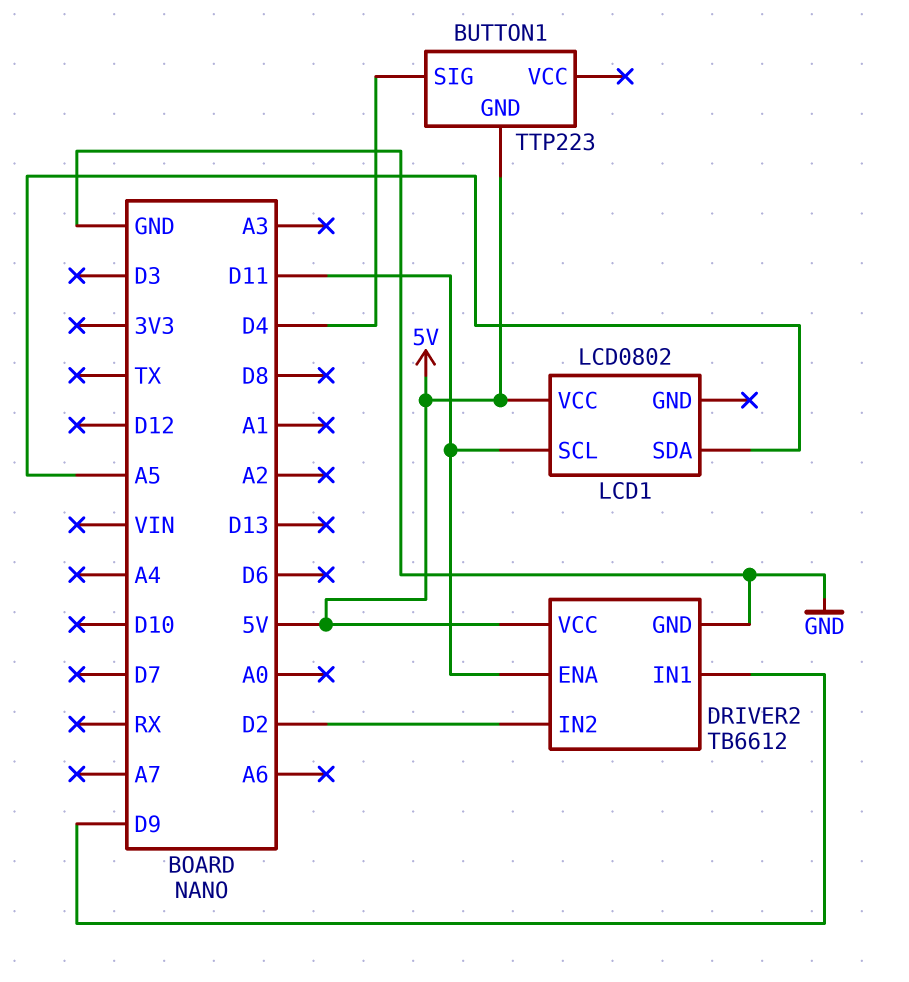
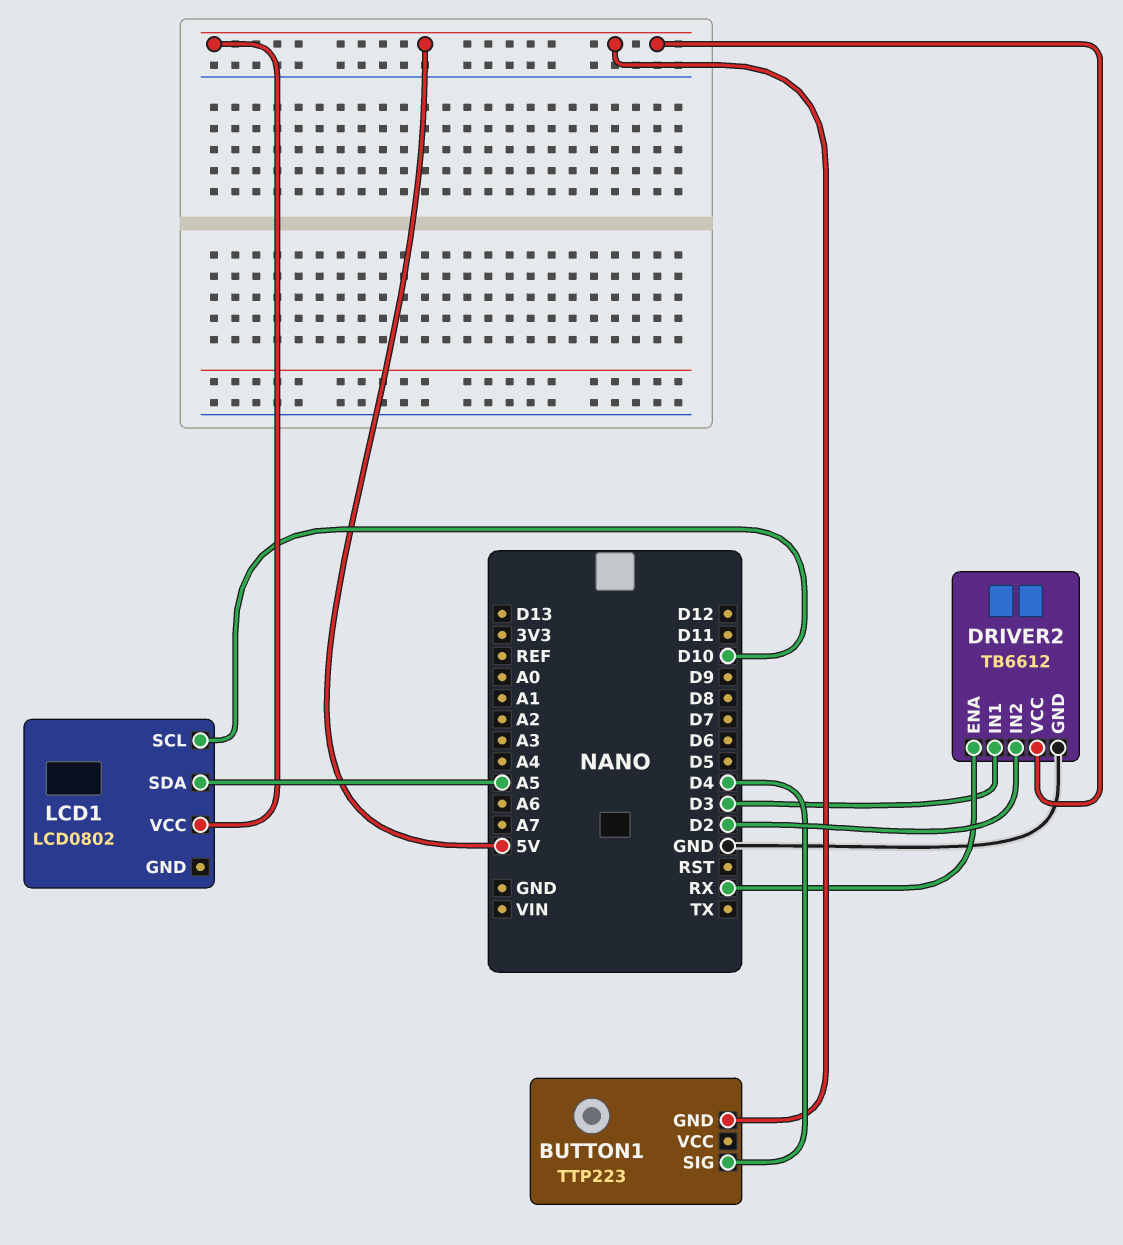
DRIVER2 pin ENA: D11 -> RX
DRIVER2 pin IN1: D9 -> D3
LCD1 pin SCL: D11 -> D10

